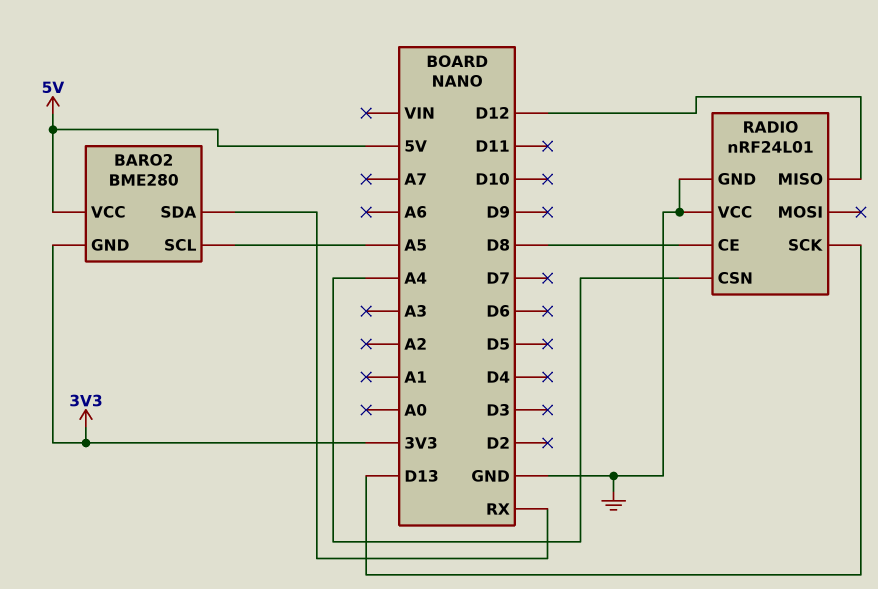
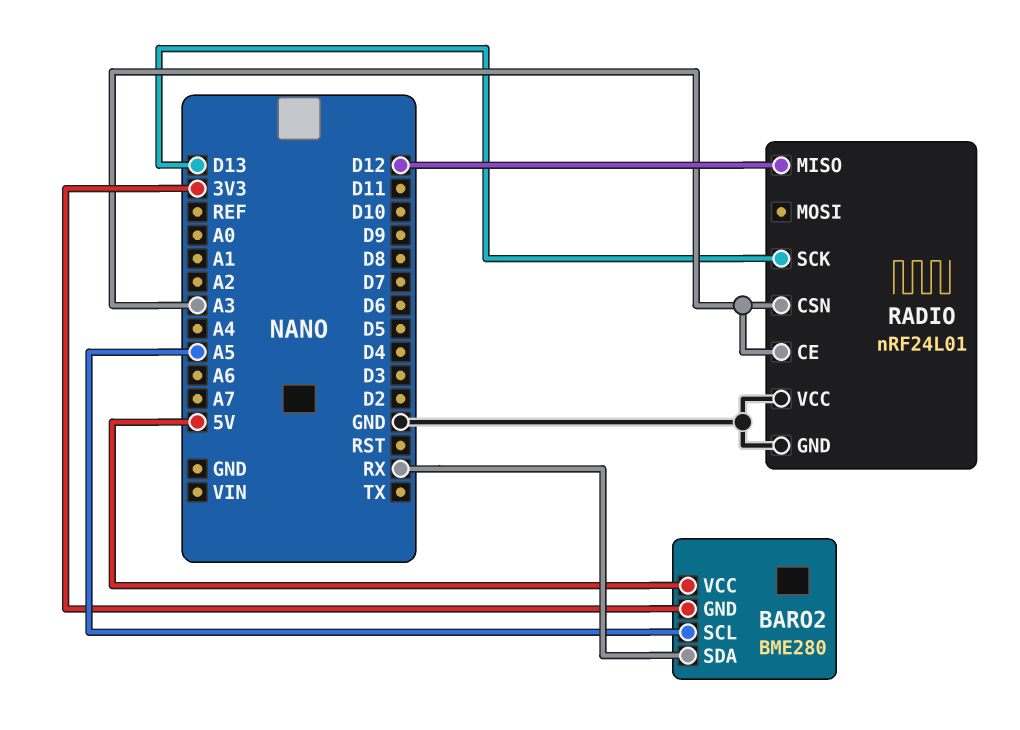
RADIO pin CE: D8 -> A3
RADIO pin CSN: A4 -> A3

